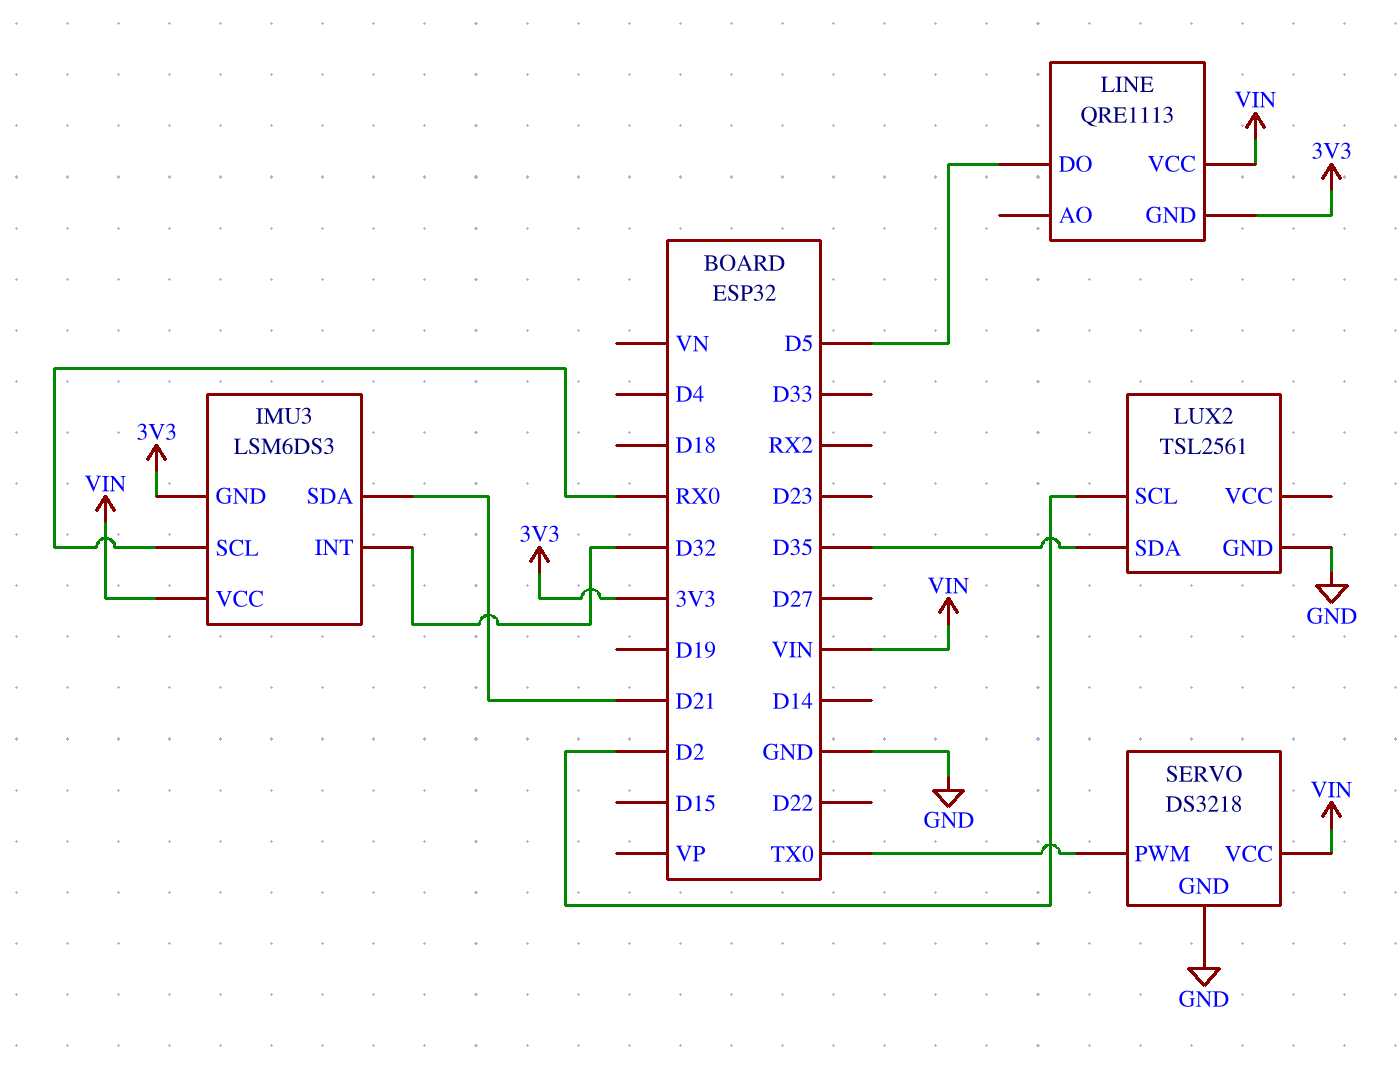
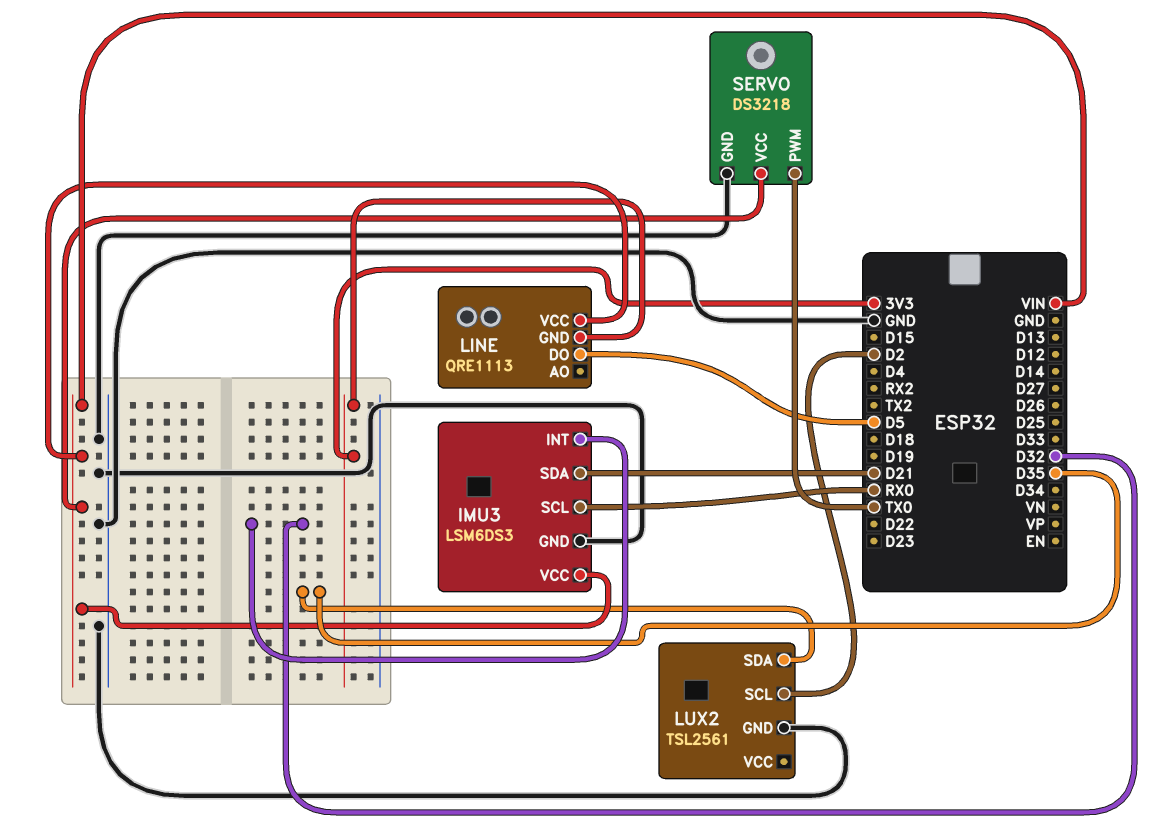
IMU3 pin GND: 3V3 -> GND

